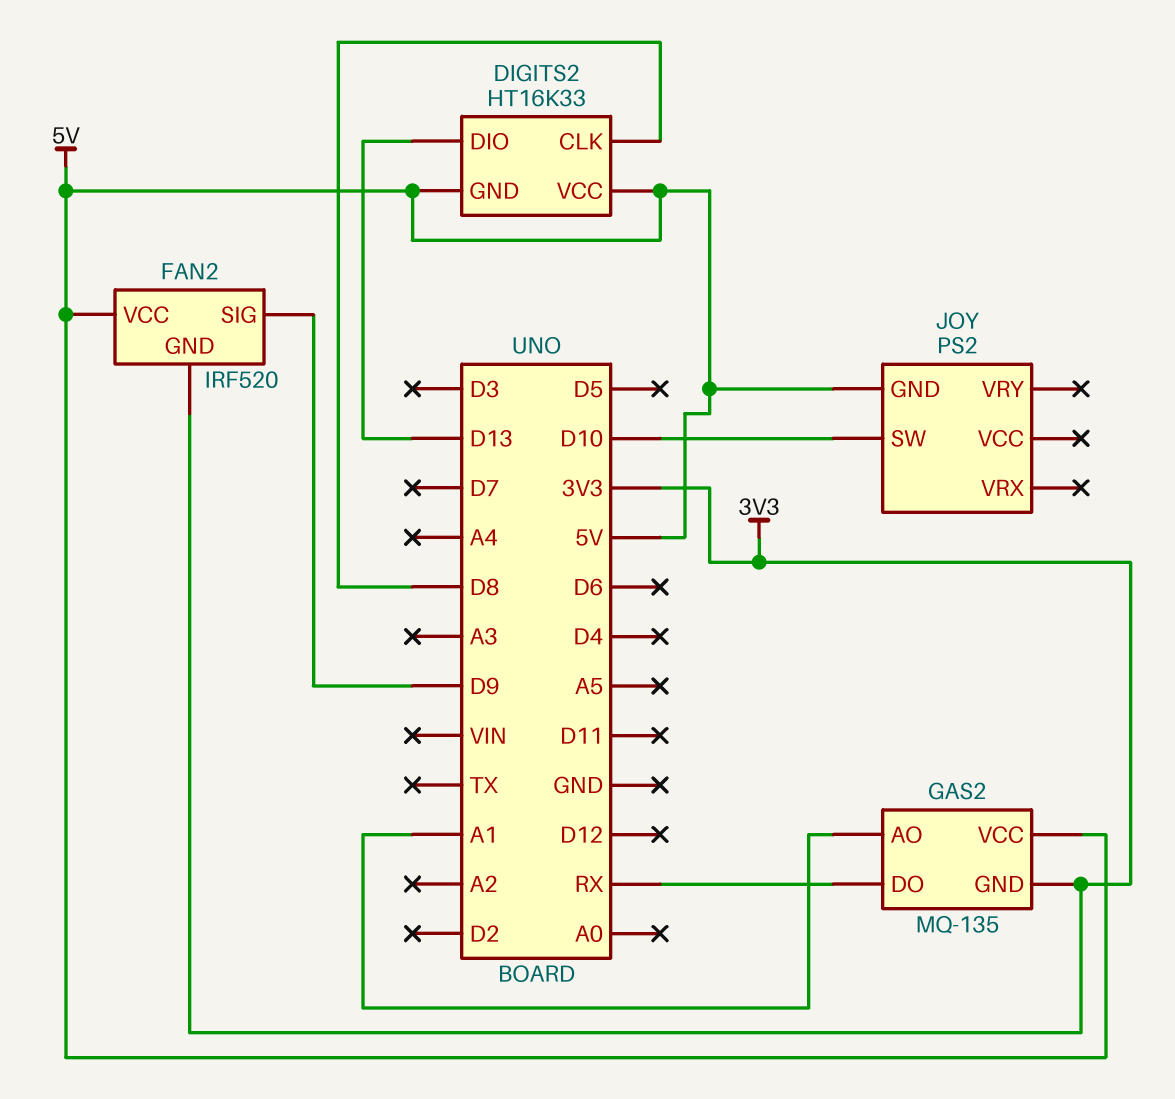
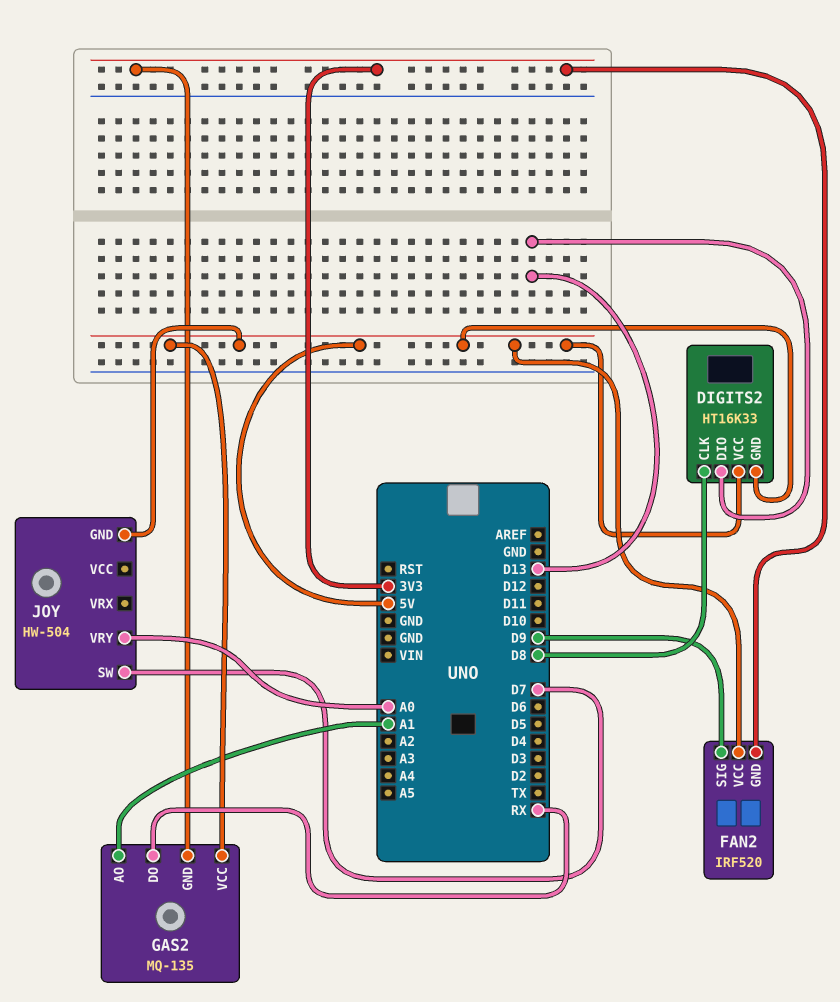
JOY: PS2 -> HW-504
JOY pin SW: D10 -> D7
JOY pin VRY: none -> A0

